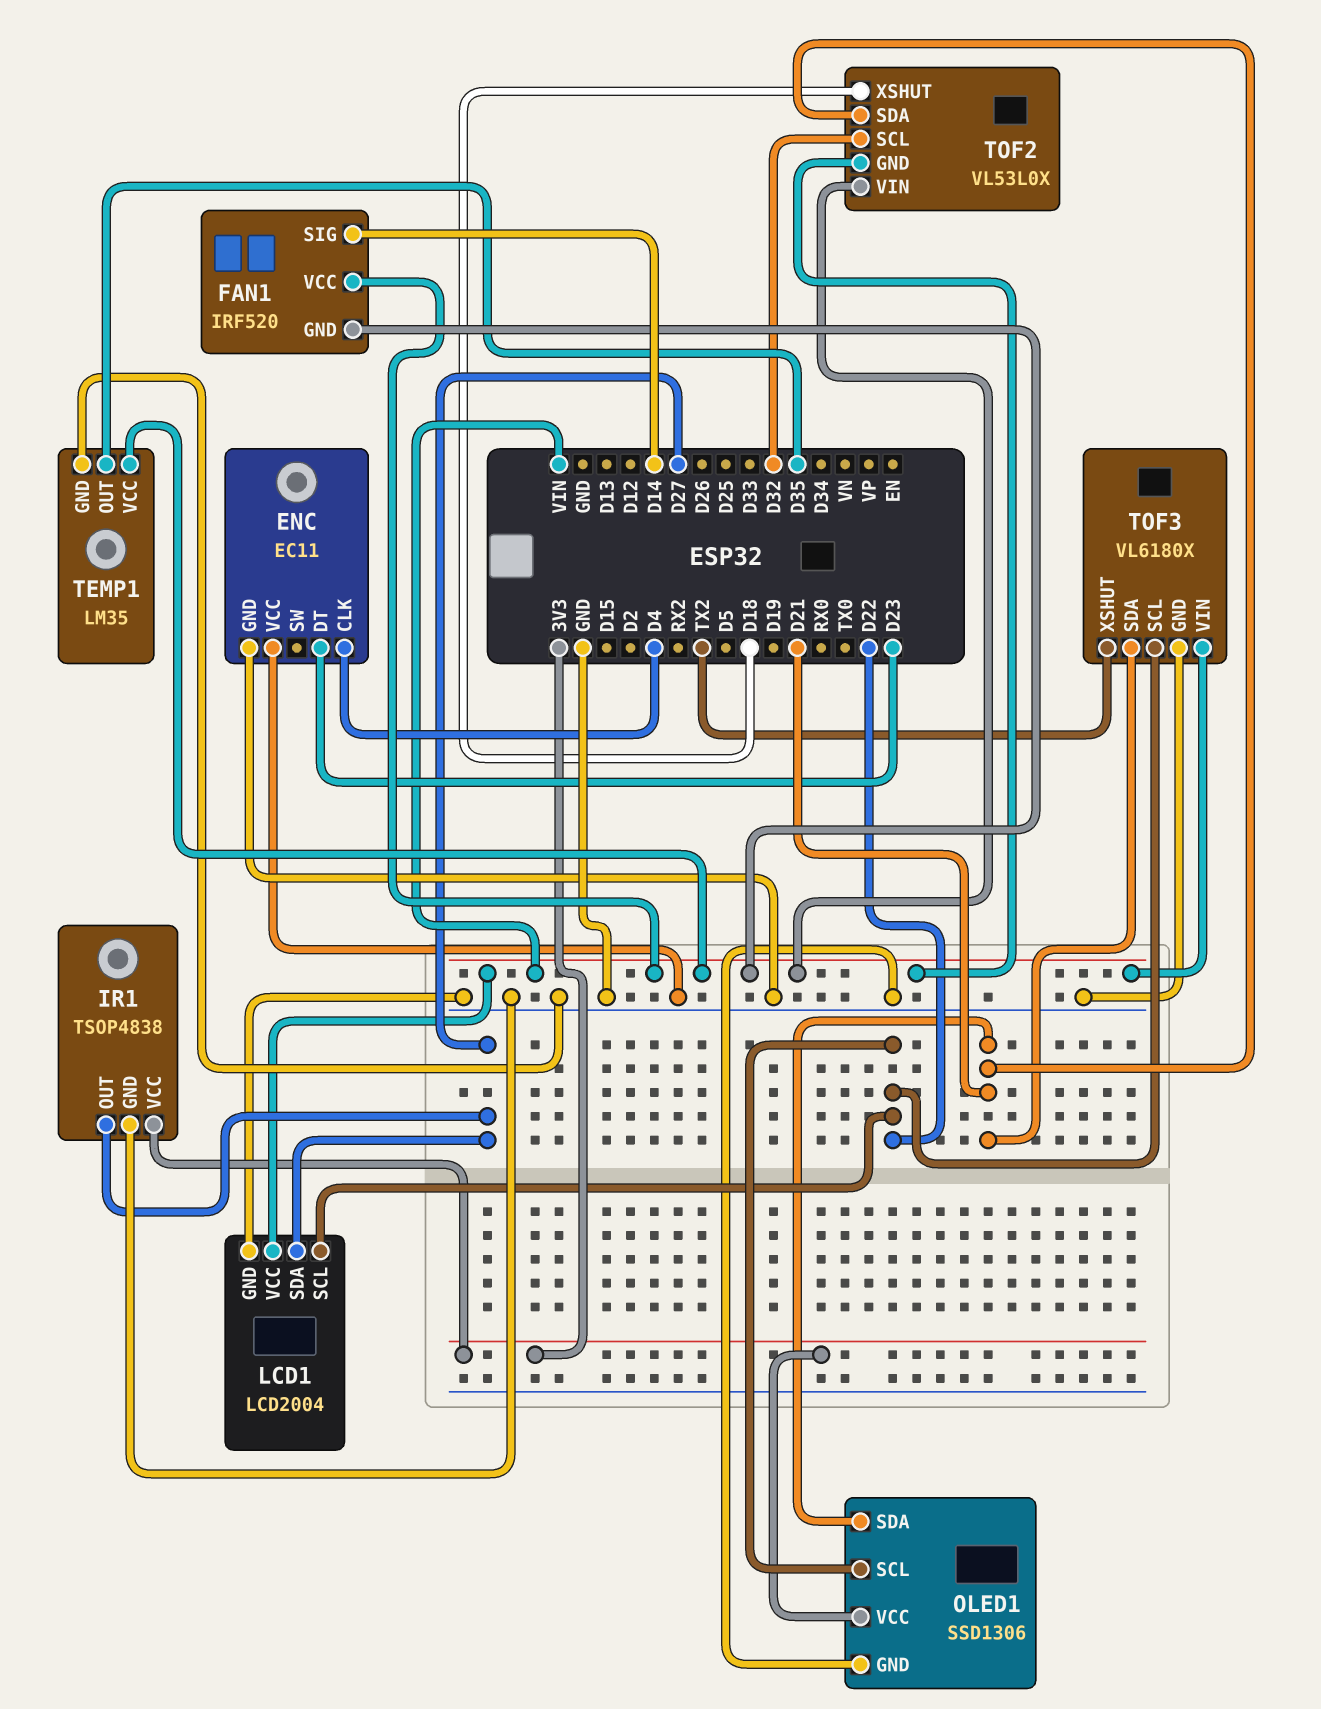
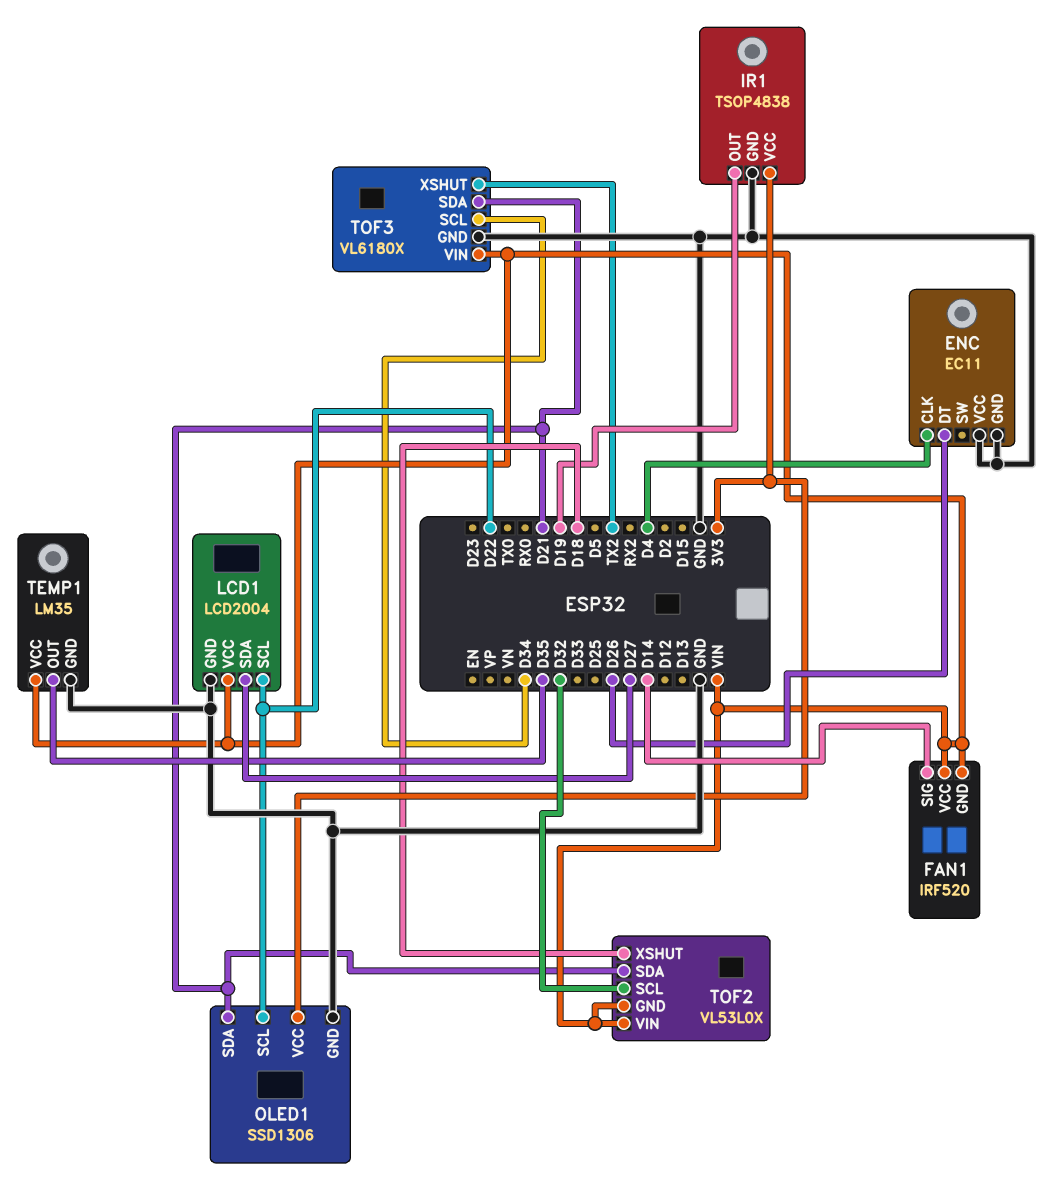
ENC pin DT: D23 -> D26
IR1 pin OUT: D27 -> D19
TOF3 pin SCL: D22 -> D34

